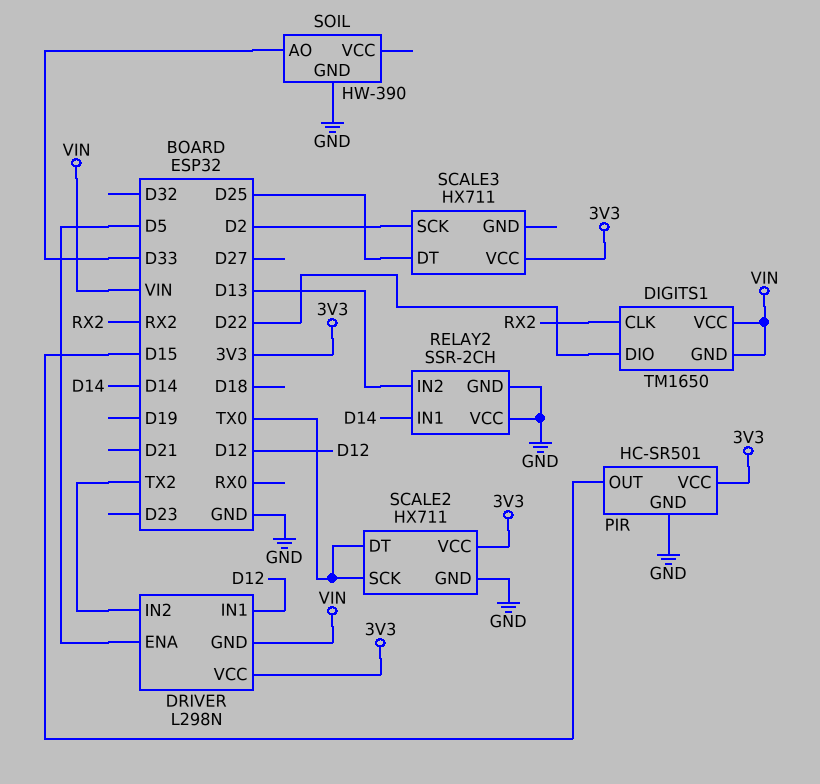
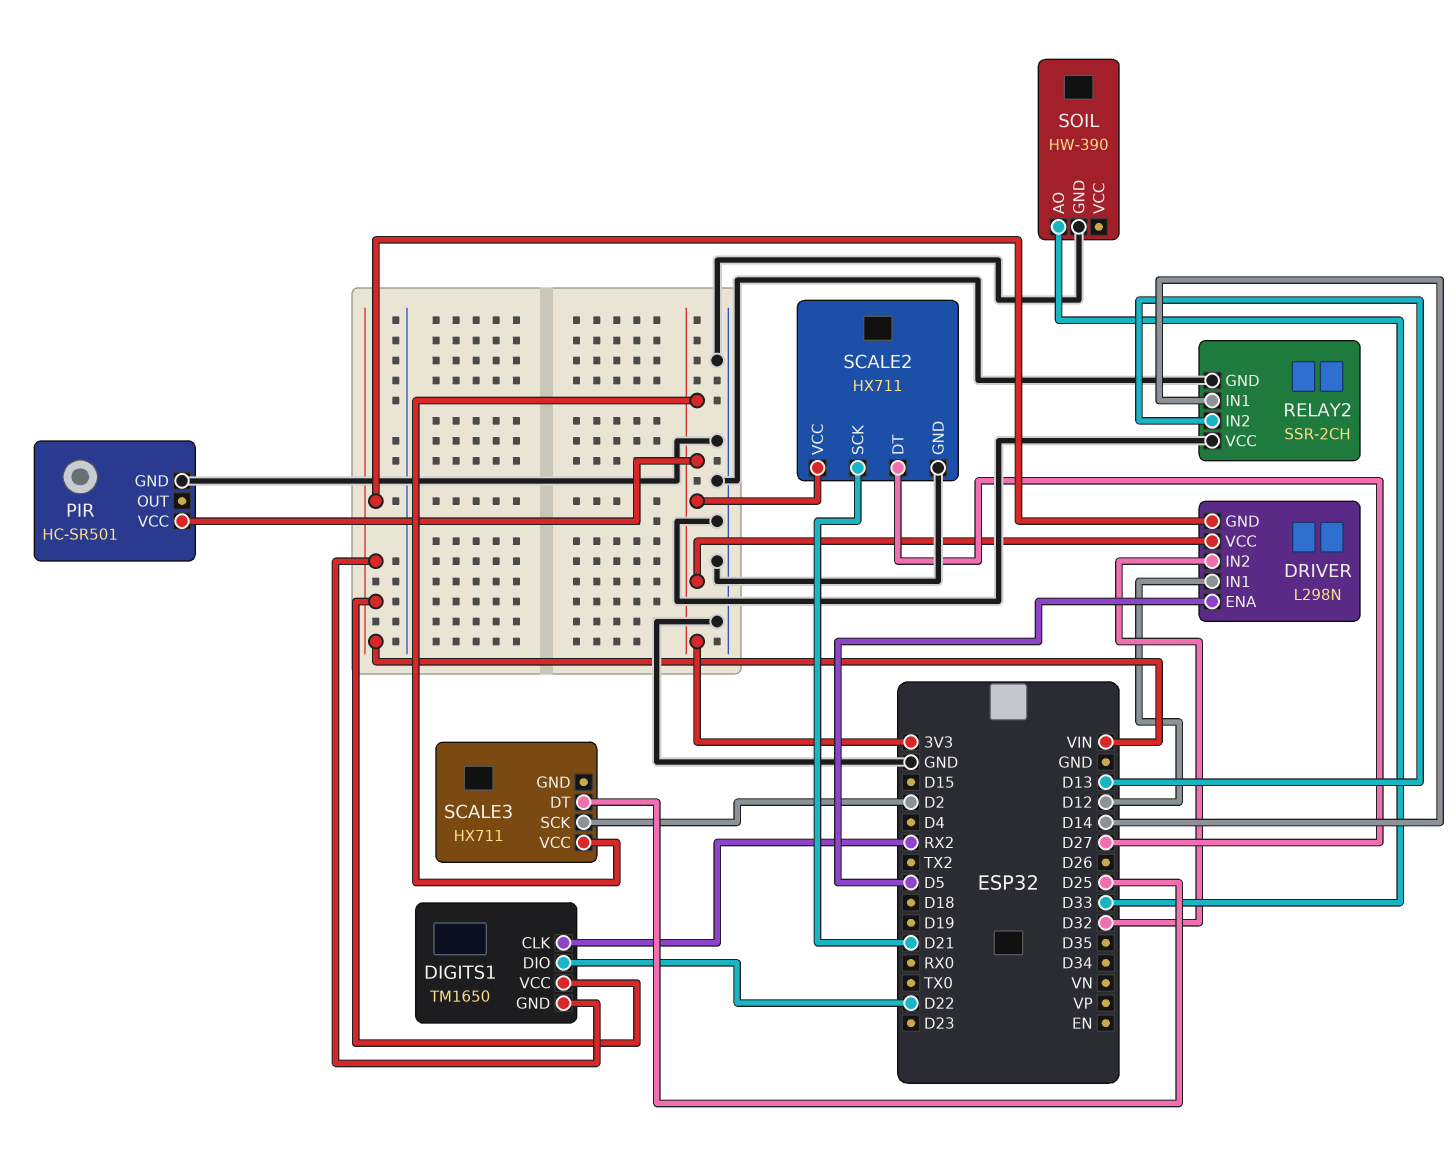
DRIVER pin IN2: TX2 -> D32
PIR pin OUT: D15 -> none
SCALE2 pin DT: TX0 -> D27
SCALE2 pin SCK: TX0 -> D21

